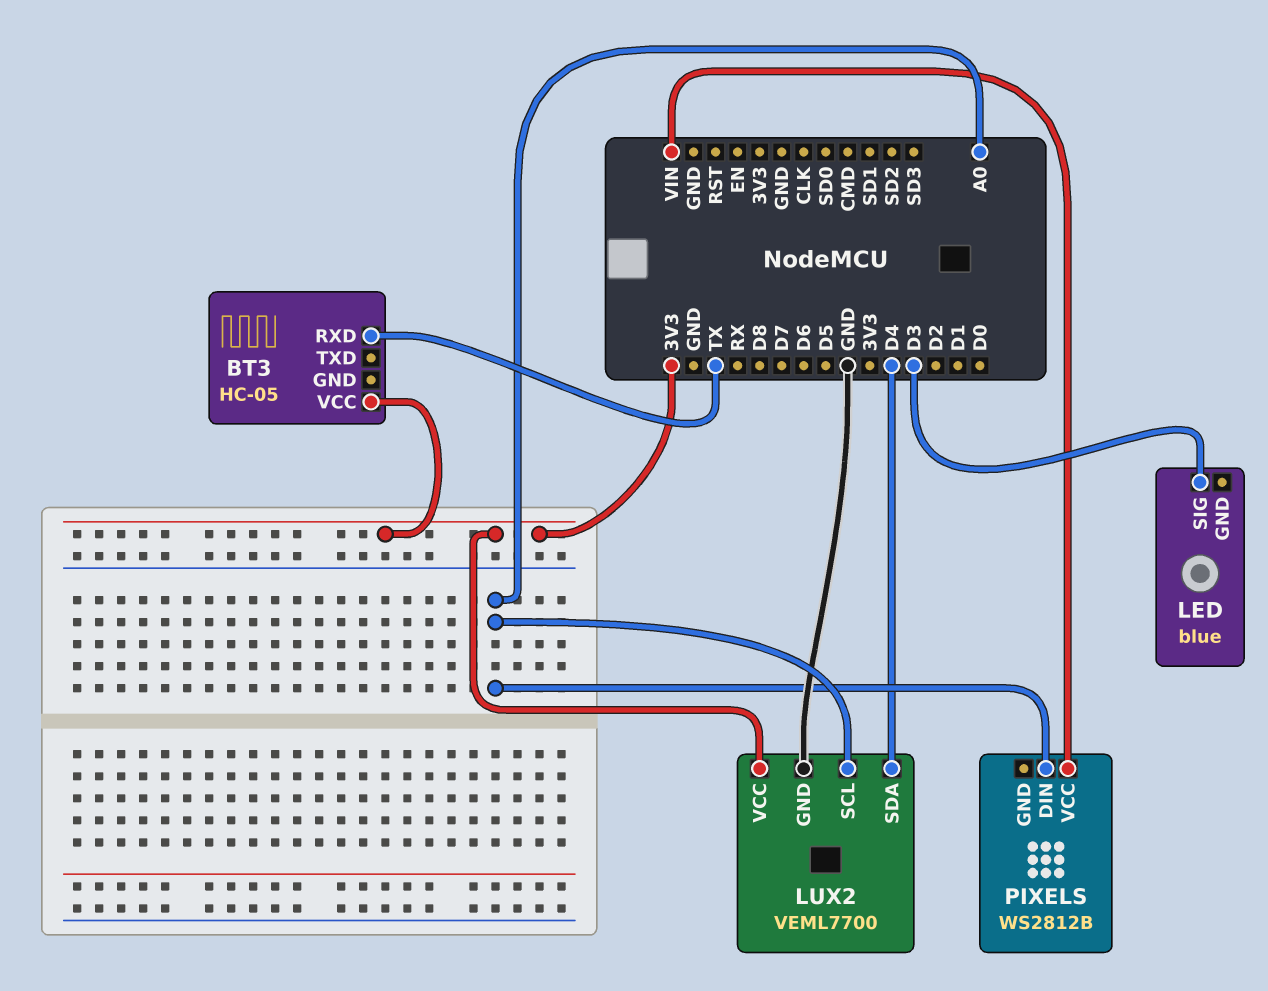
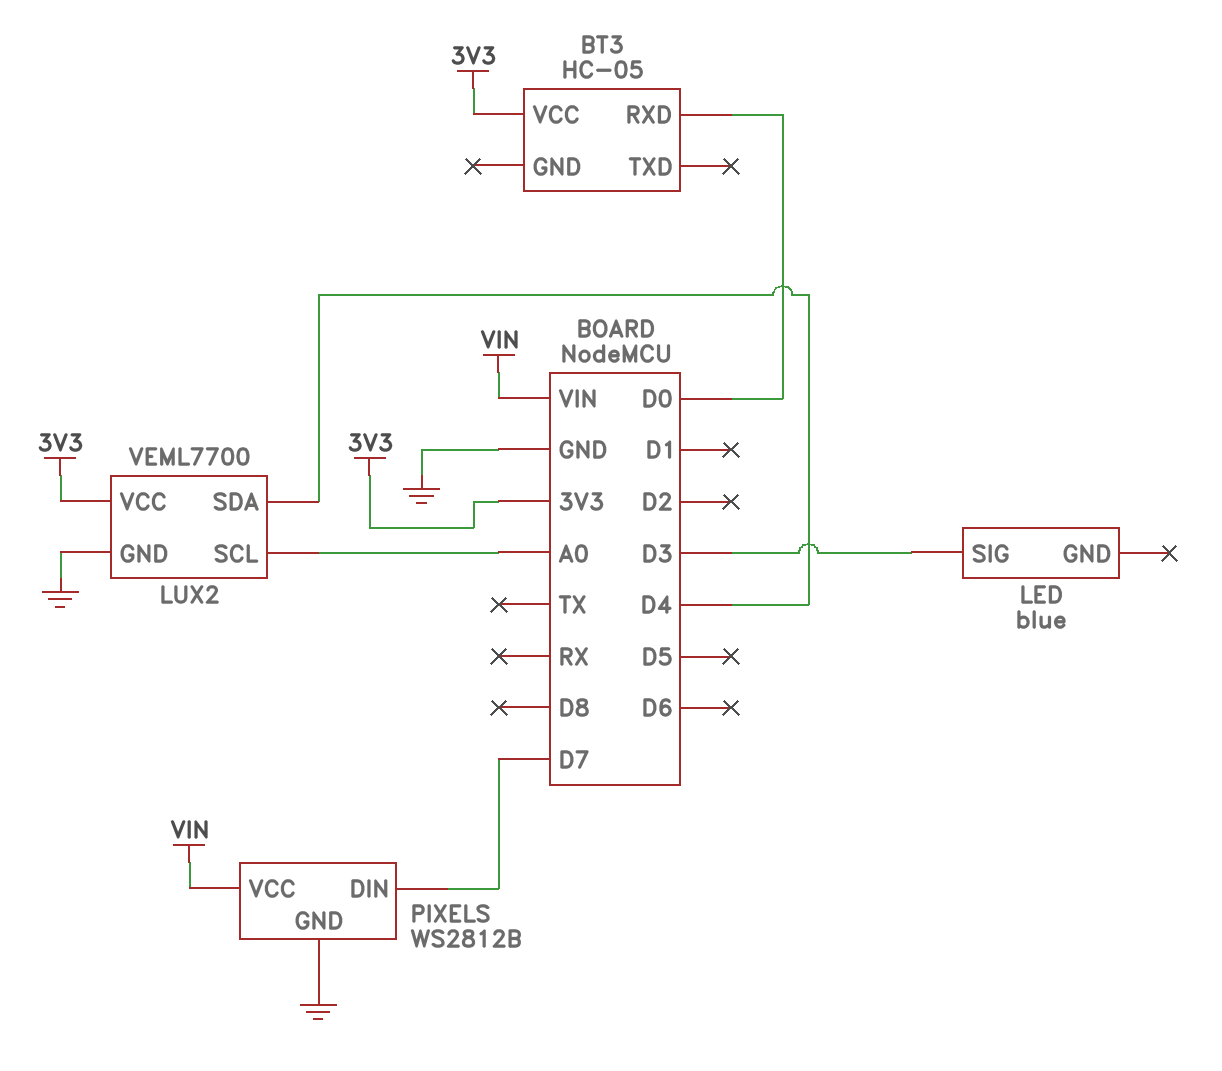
BT3 pin RXD: TX -> D0
PIXELS pin DIN: A0 -> D7
PIXELS pin GND: none -> GND

